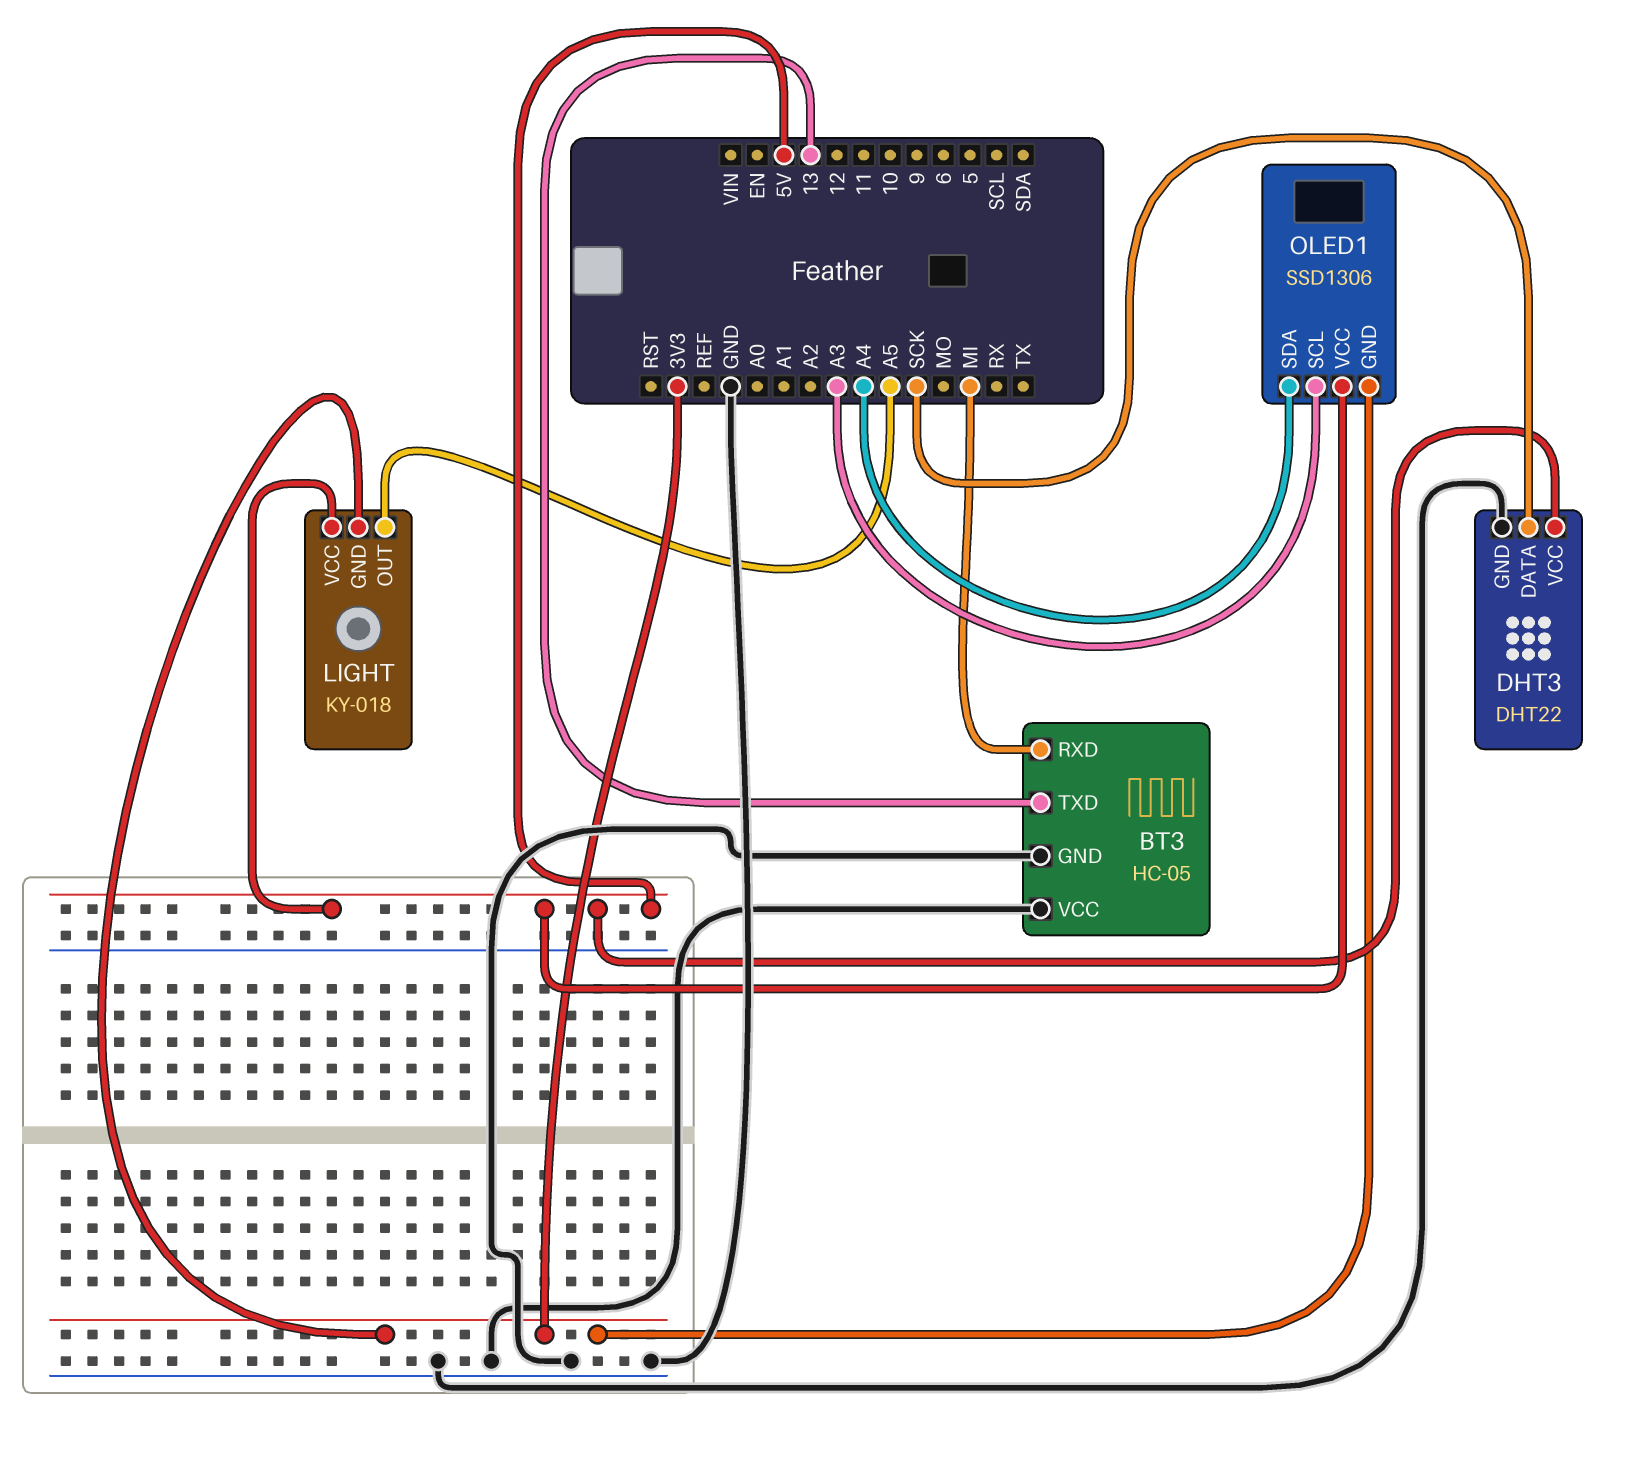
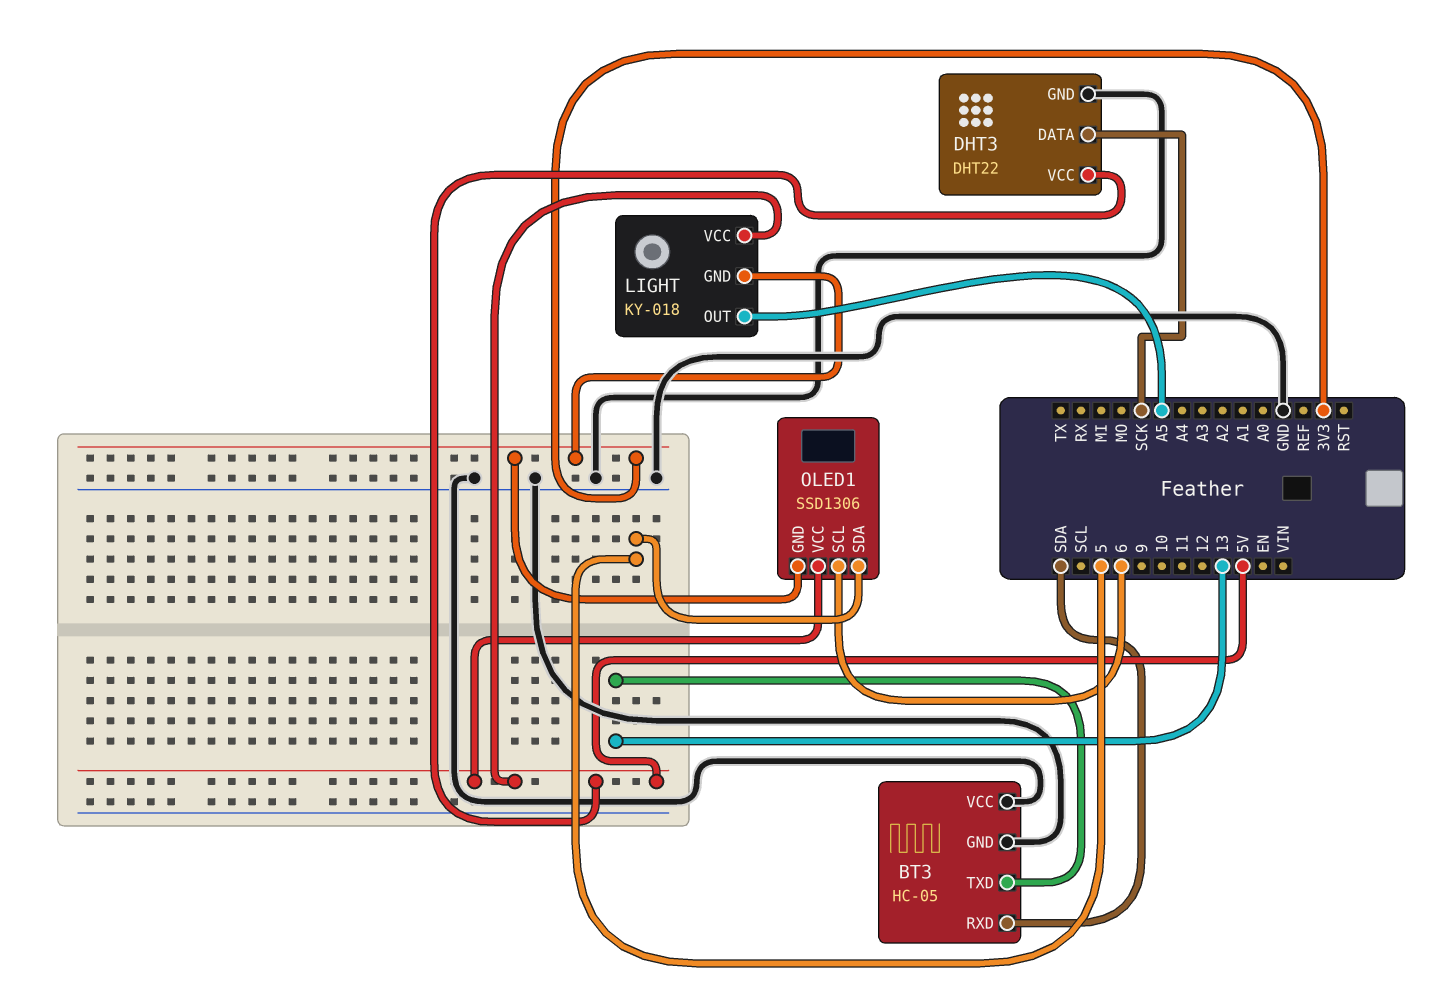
BT3 pin RXD: MI -> SDA
OLED1 pin SCL: A3 -> 6
OLED1 pin SDA: A4 -> 5

